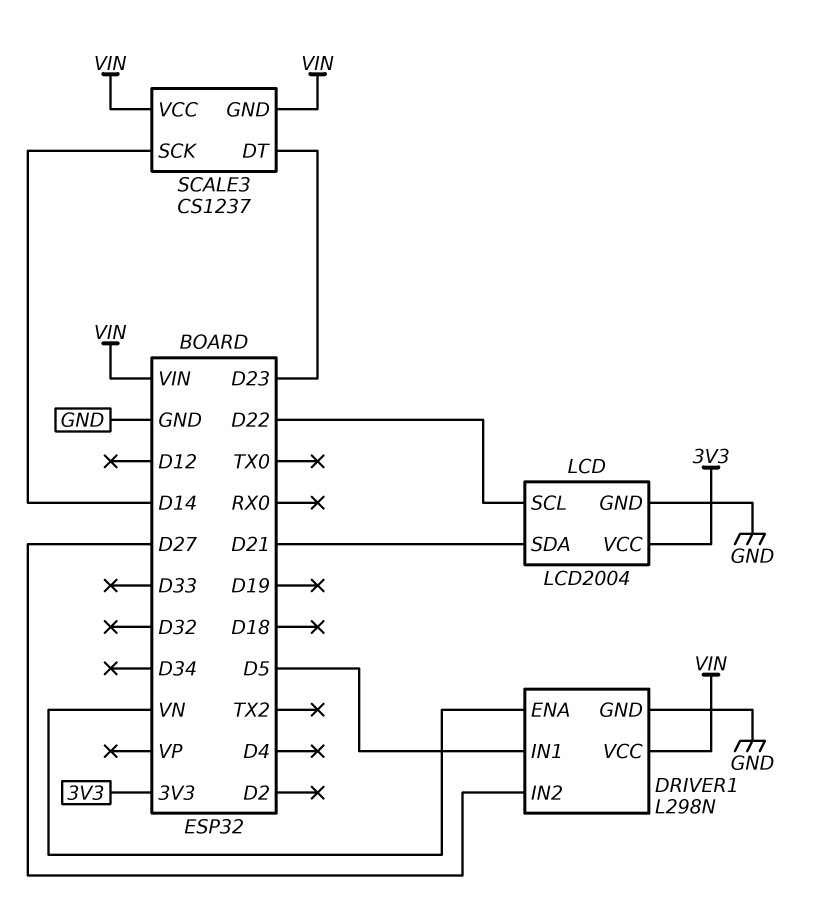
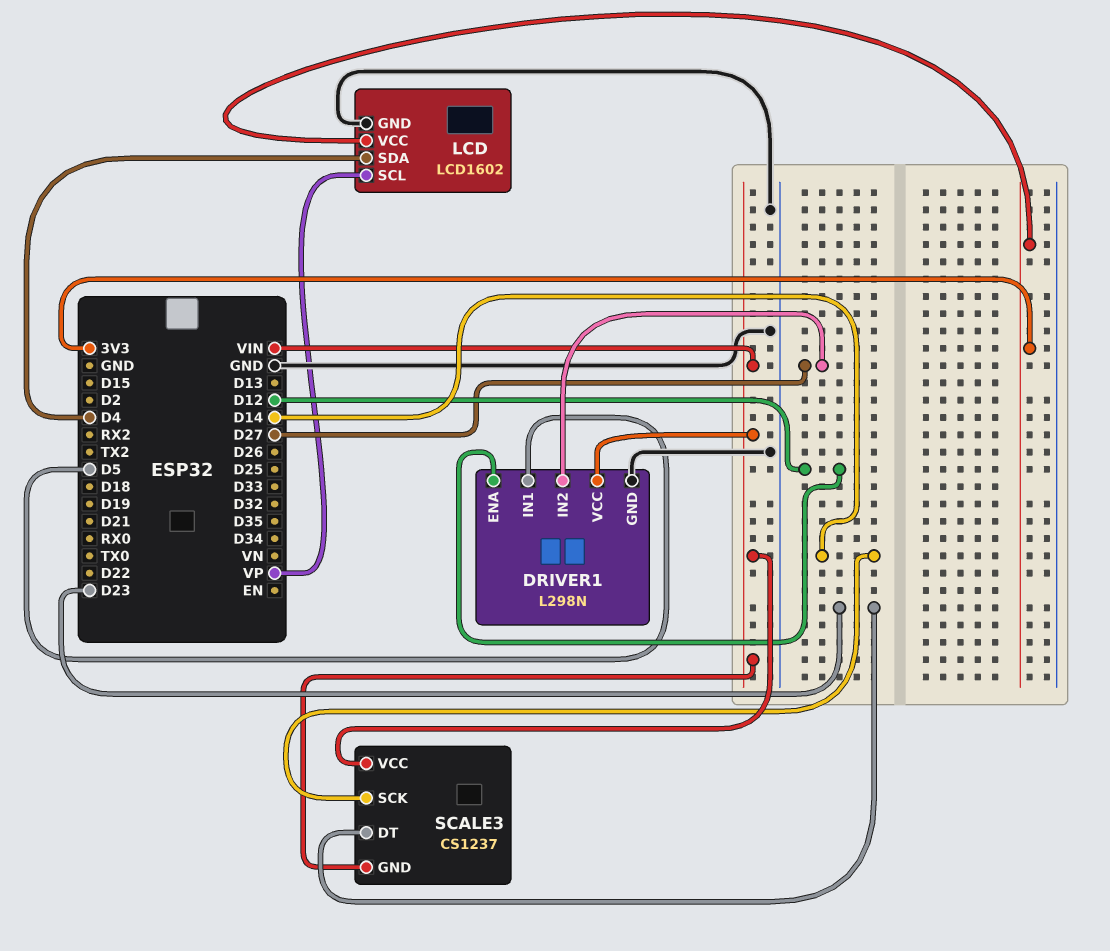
DRIVER1 pin ENA: VN -> D12
LCD: LCD2004 -> LCD1602
LCD pin SCL: D22 -> VP
LCD pin SDA: D21 -> D4

